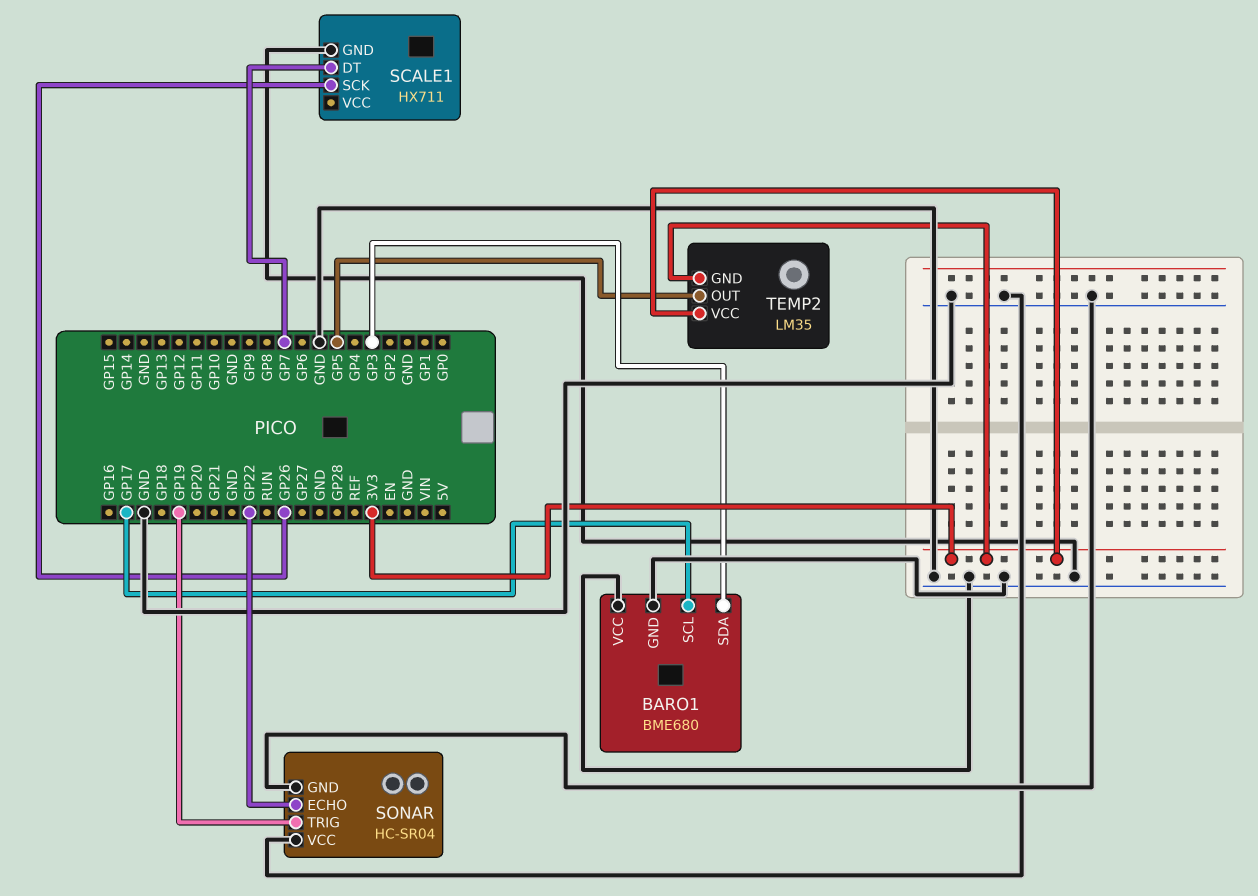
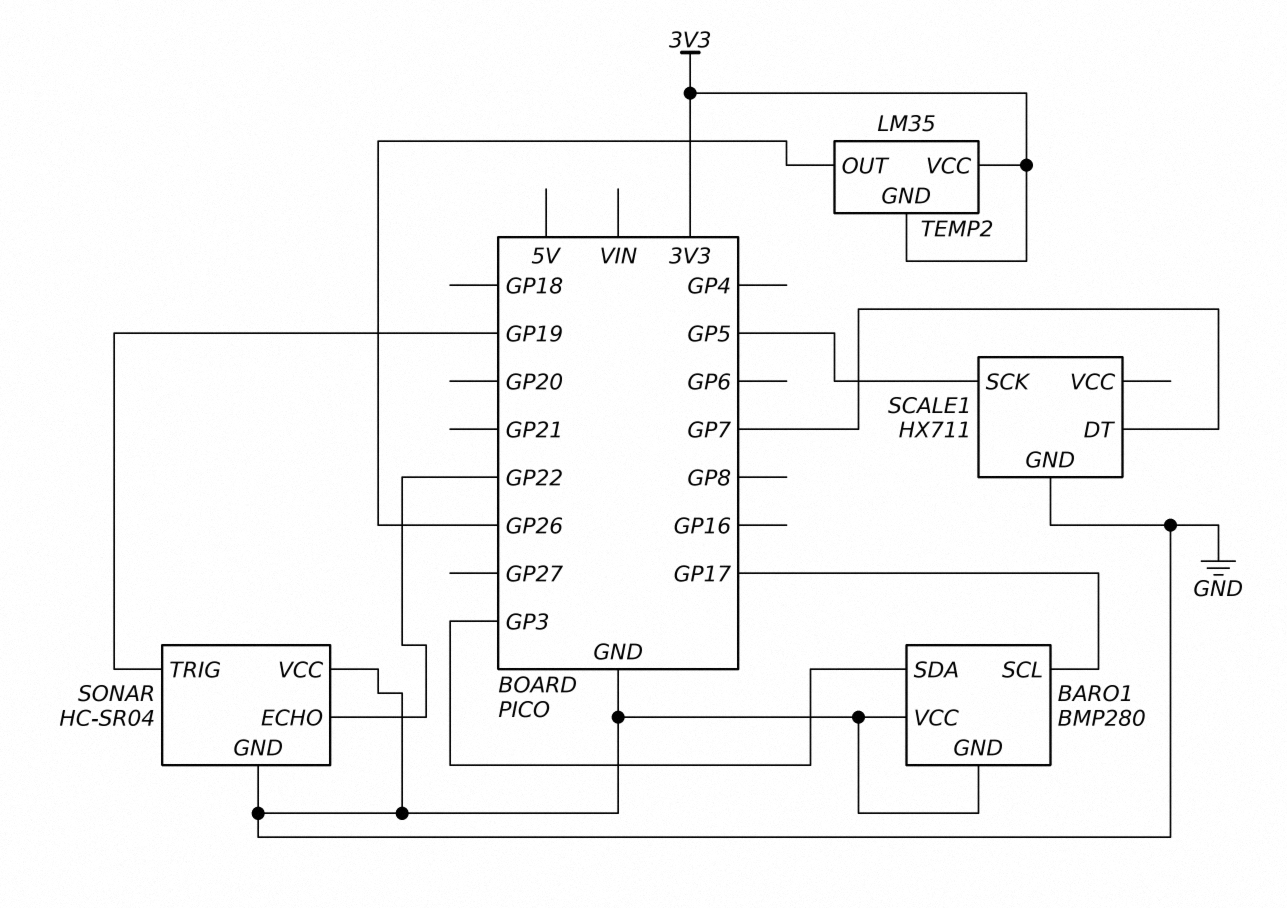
BARO1: BME680 -> BMP280
SCALE1 pin SCK: GP26 -> GP5
TEMP2 pin OUT: GP5 -> GP26

